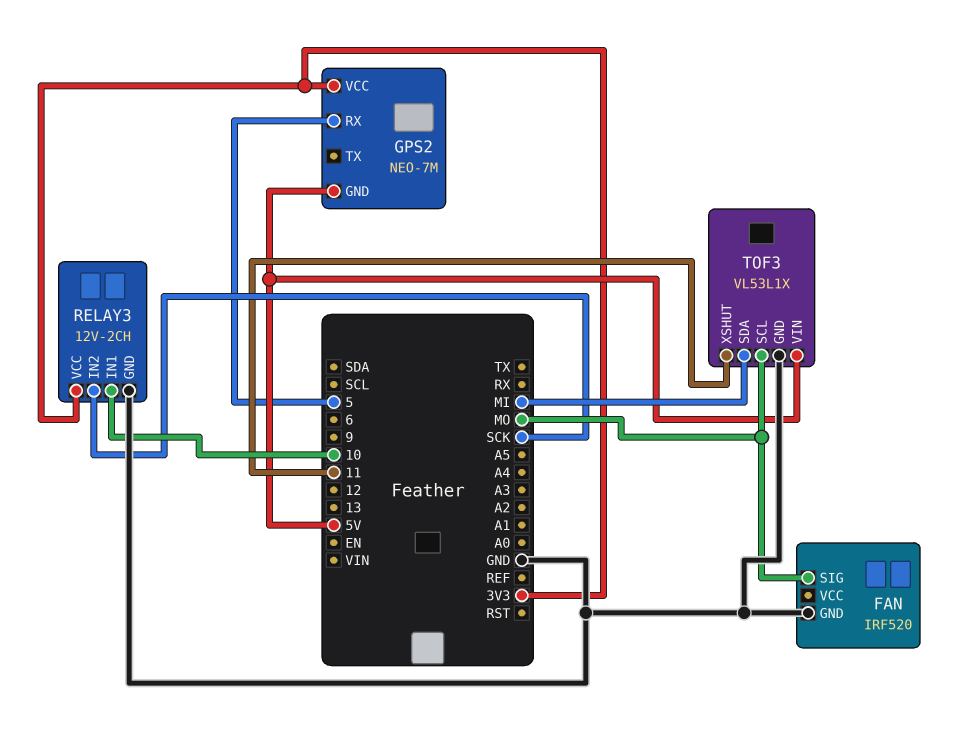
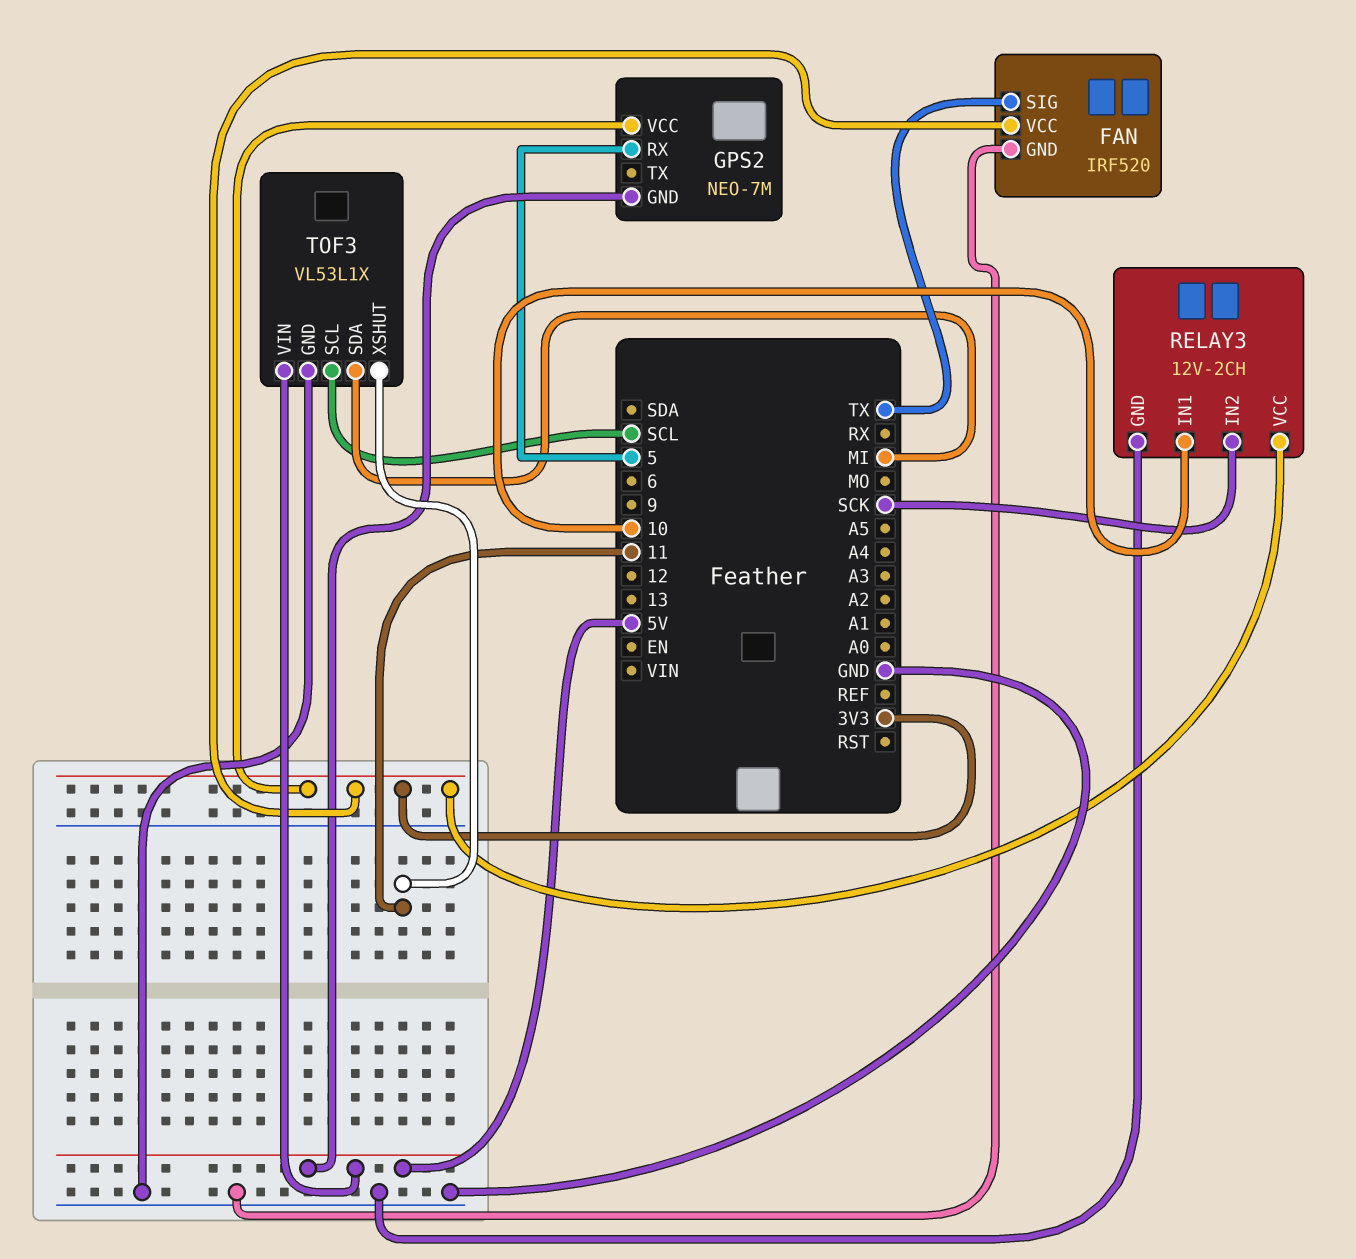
FAN pin SIG: MO -> TX
FAN pin VCC: none -> 3V3
TOF3 pin SCL: MO -> SCL

